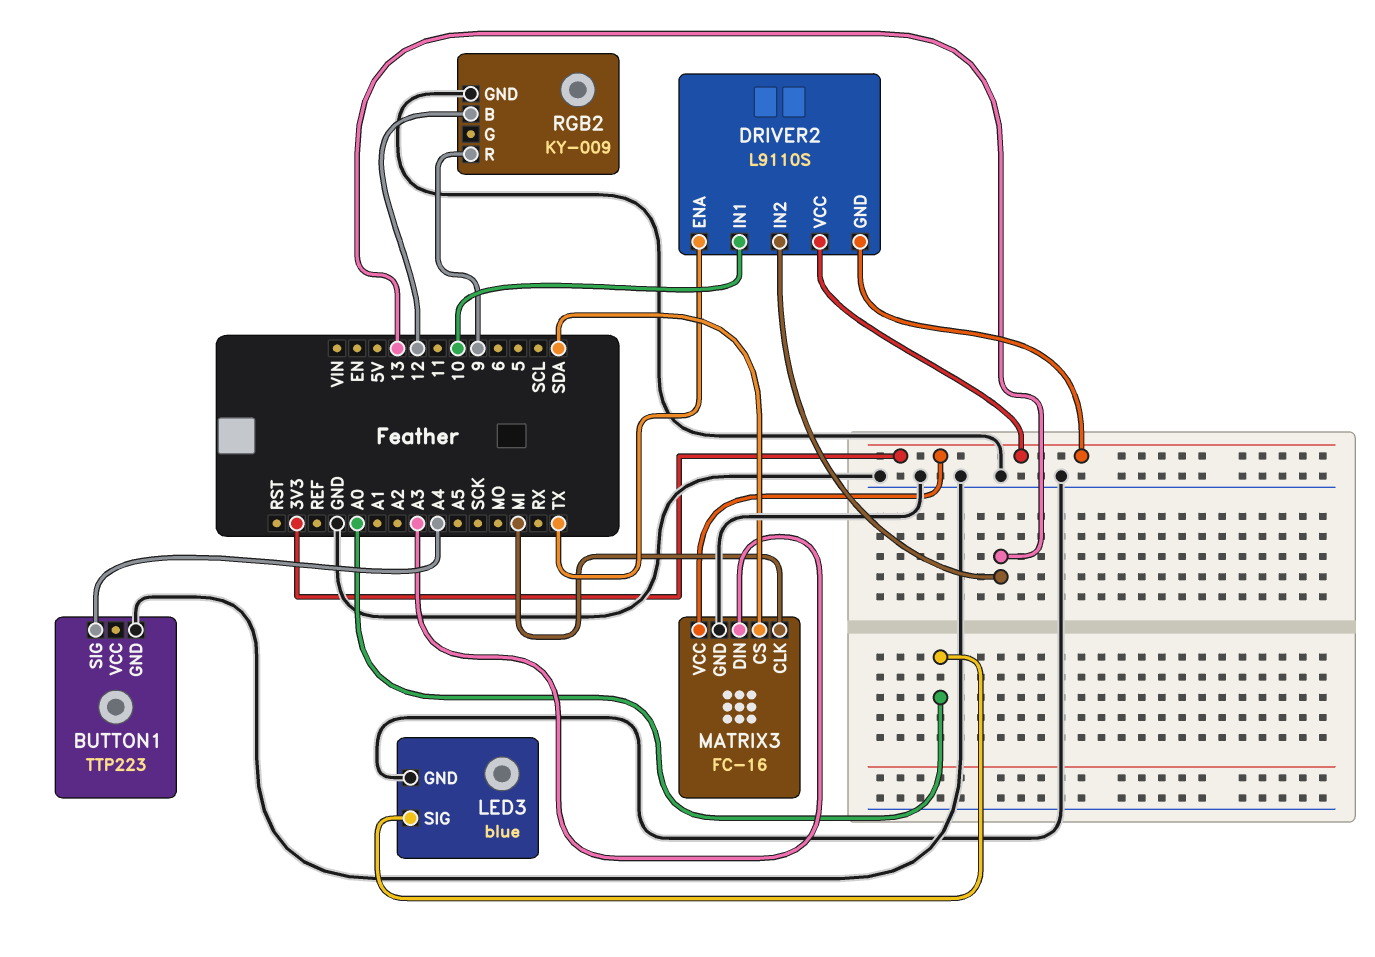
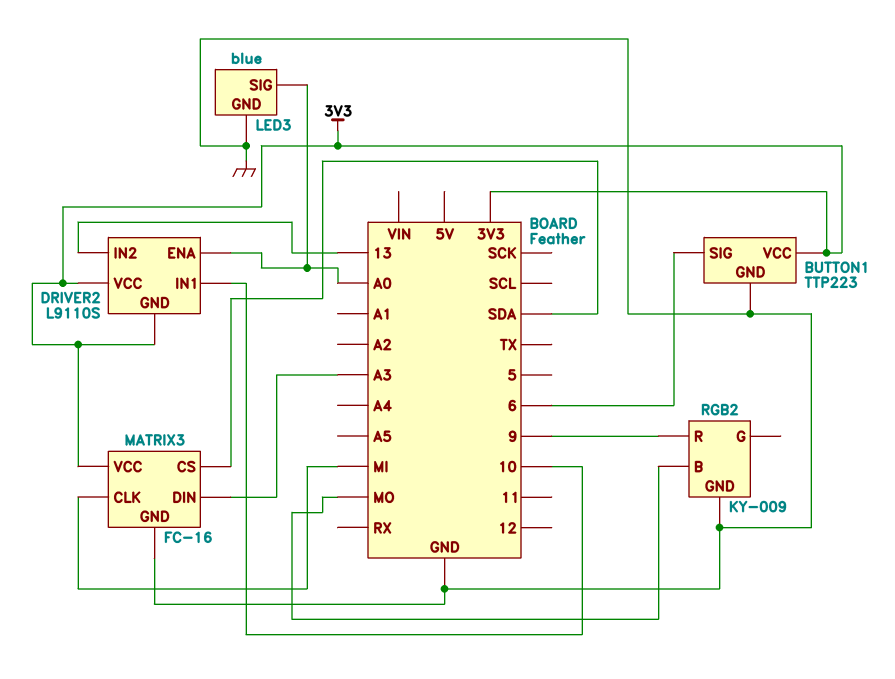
BUTTON1 pin SIG: A4 -> 6
BUTTON1 pin VCC: none -> 3V3
DRIVER2 pin ENA: TX -> A0
RGB2 pin B: 12 -> MO

